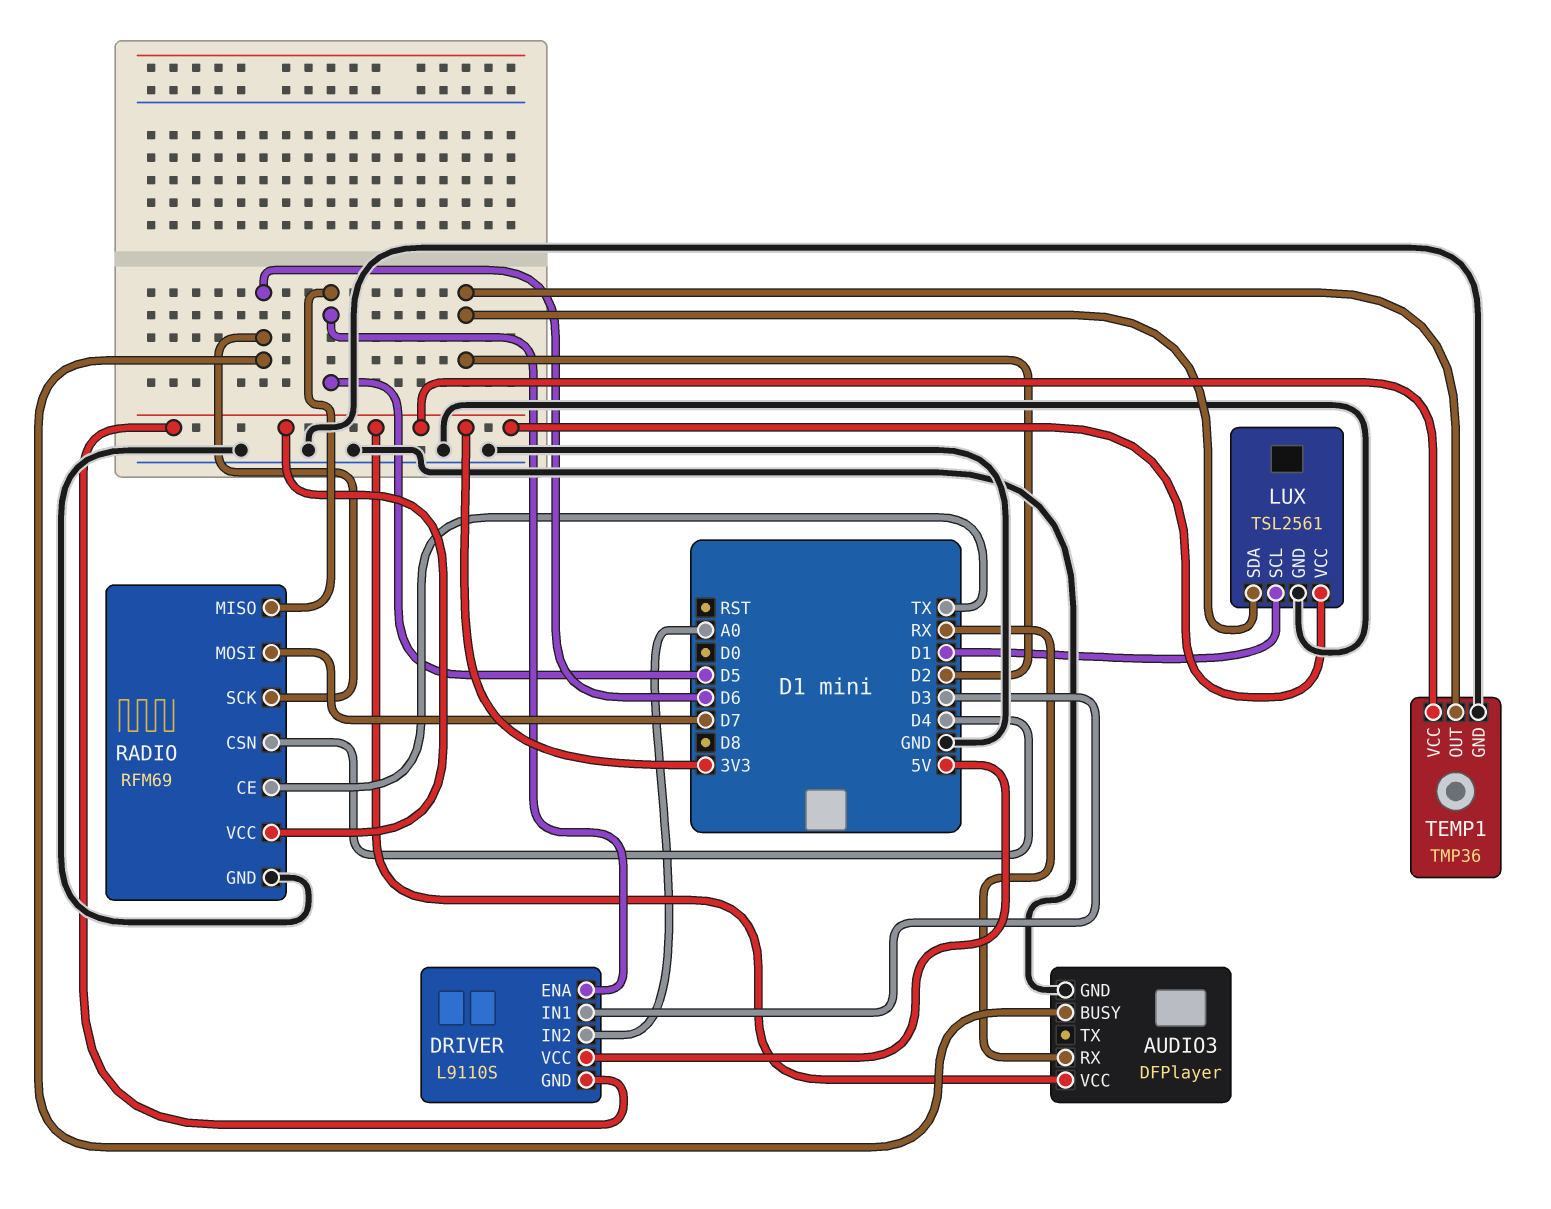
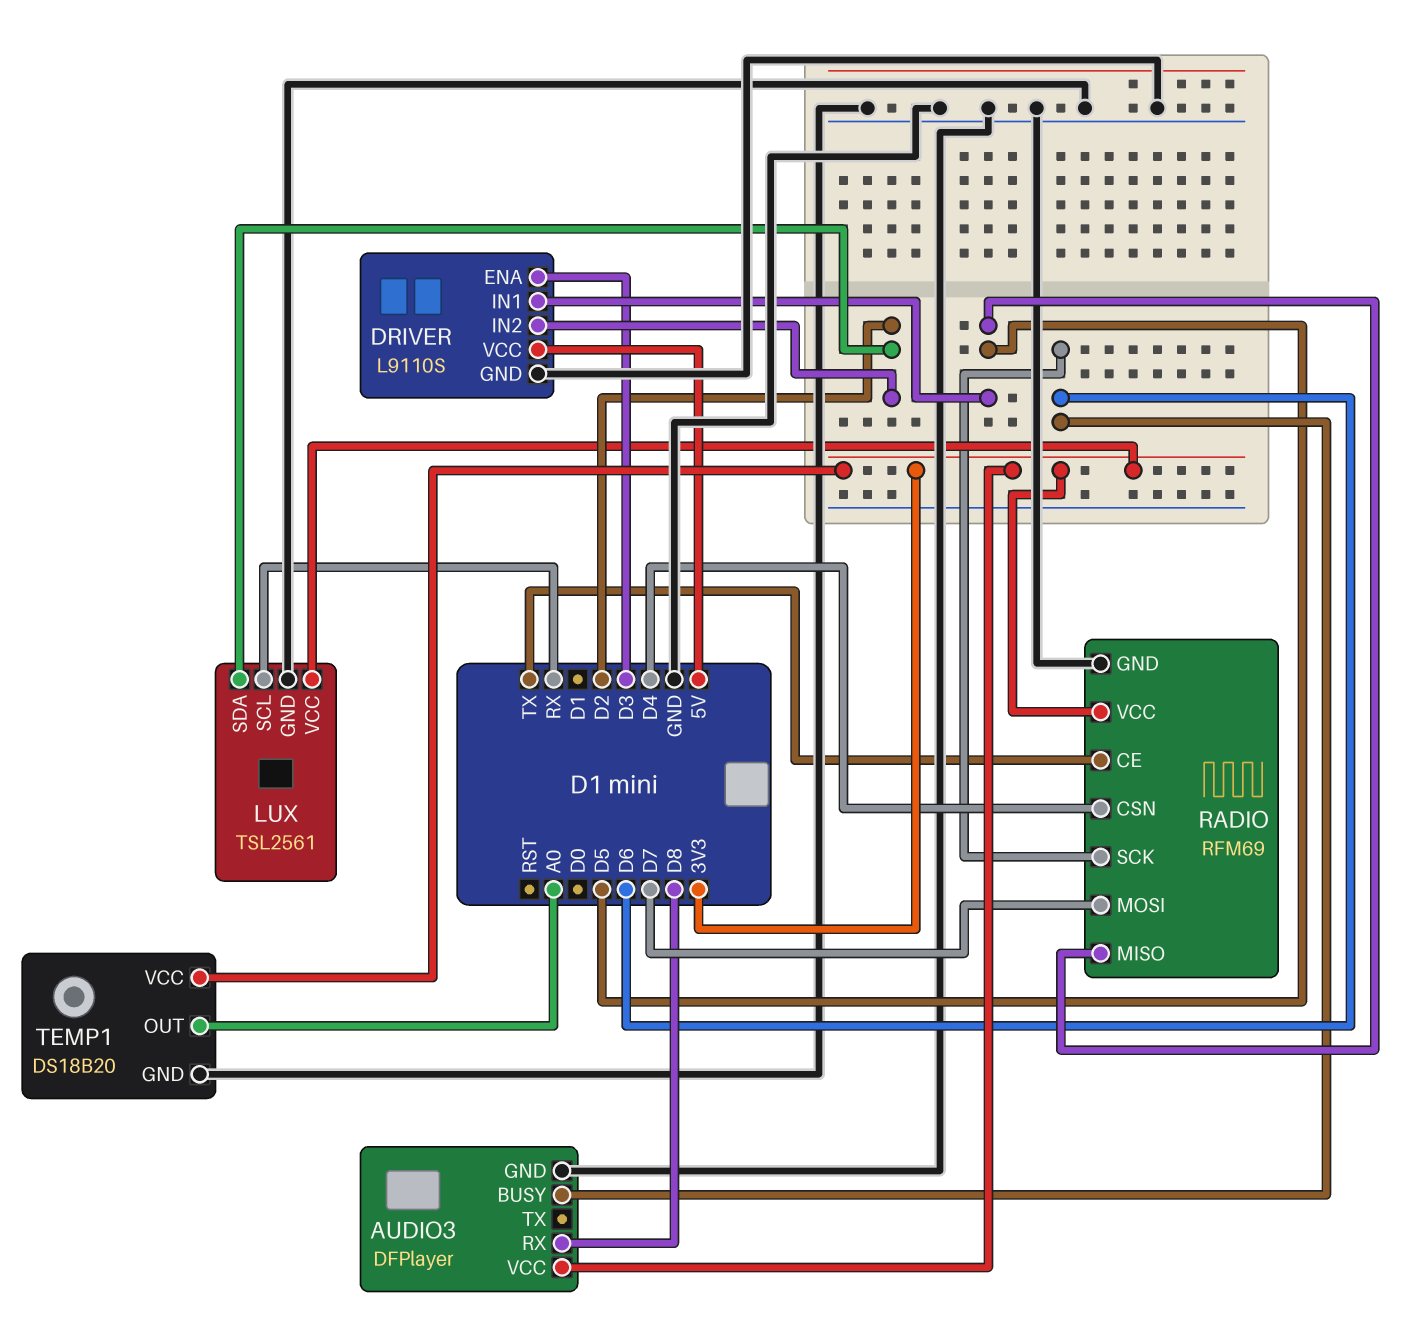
AUDIO3 pin RX: RX -> D8
DRIVER pin ENA: D5 -> D3
DRIVER pin GND: 3V3 -> GND
DRIVER pin IN1: D3 -> D5
DRIVER pin IN2: A0 -> D2
LUX pin SCL: D1 -> RX
TEMP1: TMP36 -> DS18B20
TEMP1 pin OUT: D2 -> A0

